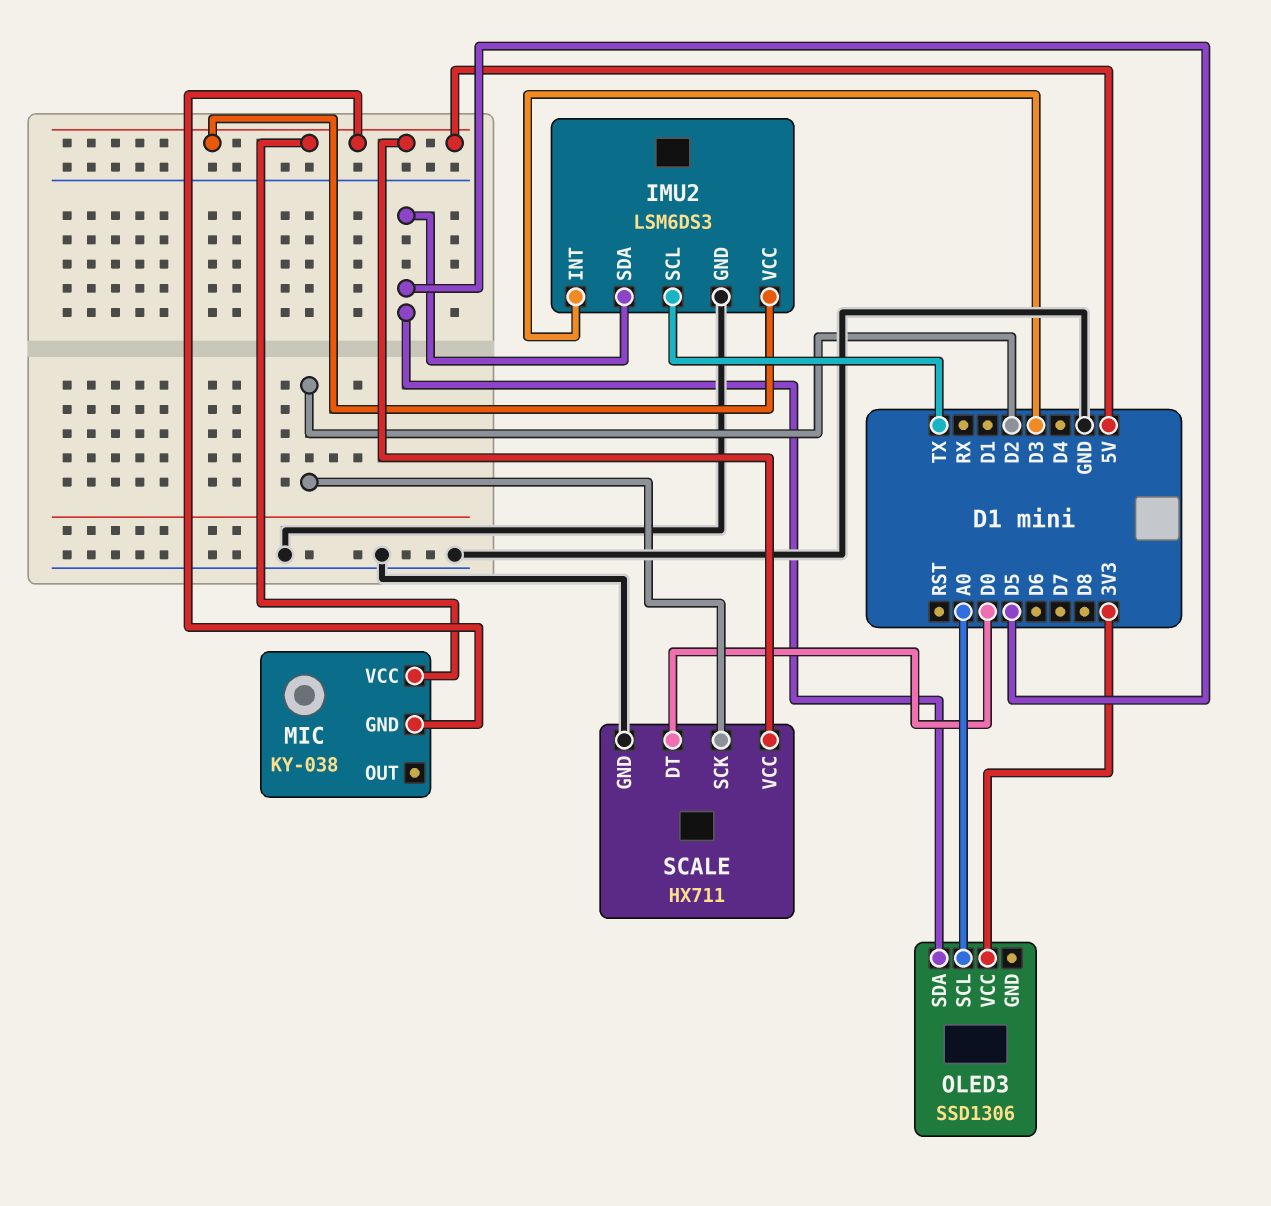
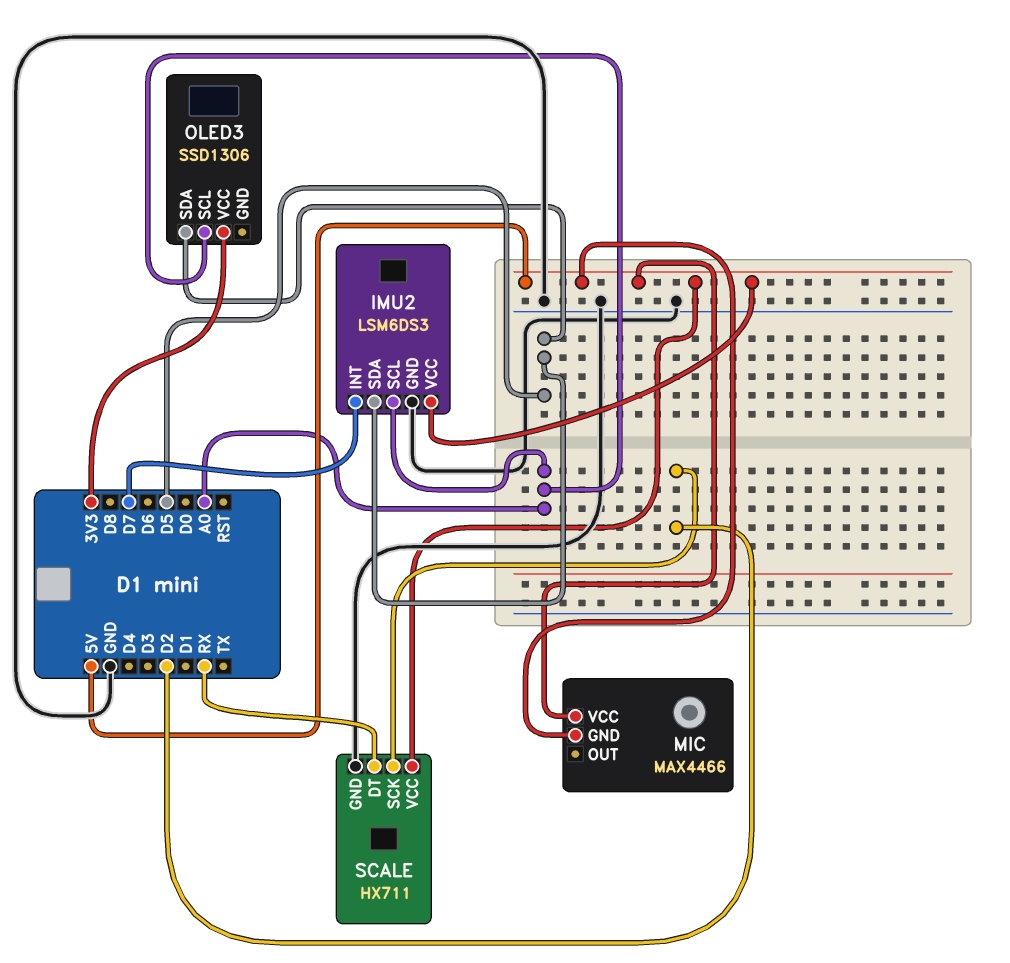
IMU2 pin INT: D3 -> D7
IMU2 pin SCL: TX -> A0
MIC: KY-038 -> MAX4466
SCALE pin DT: D0 -> RX

